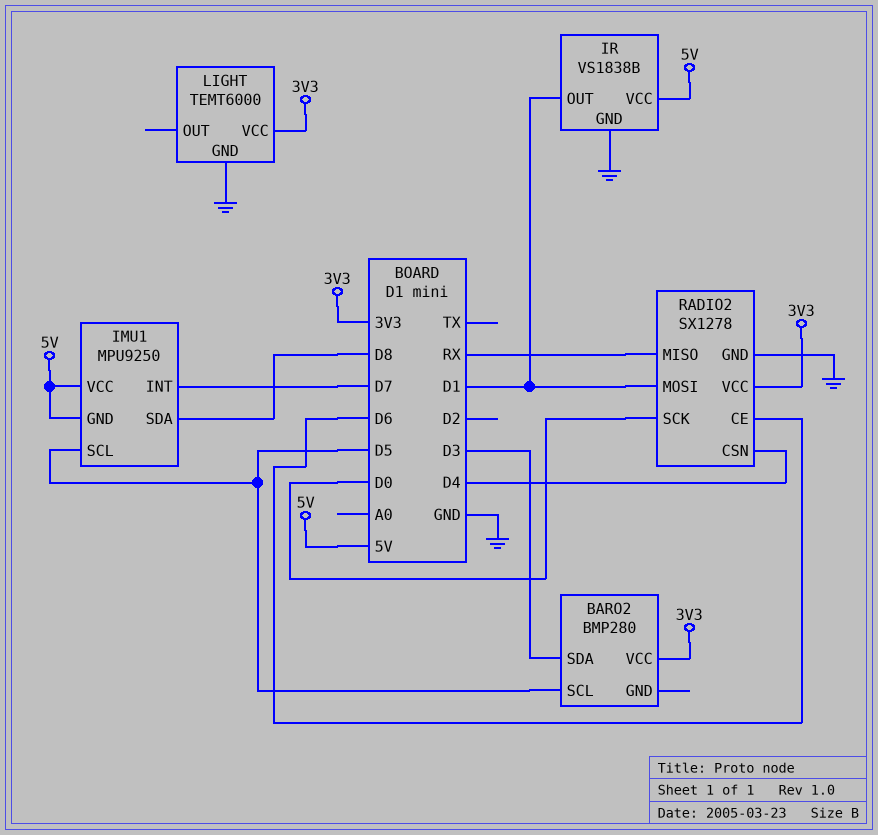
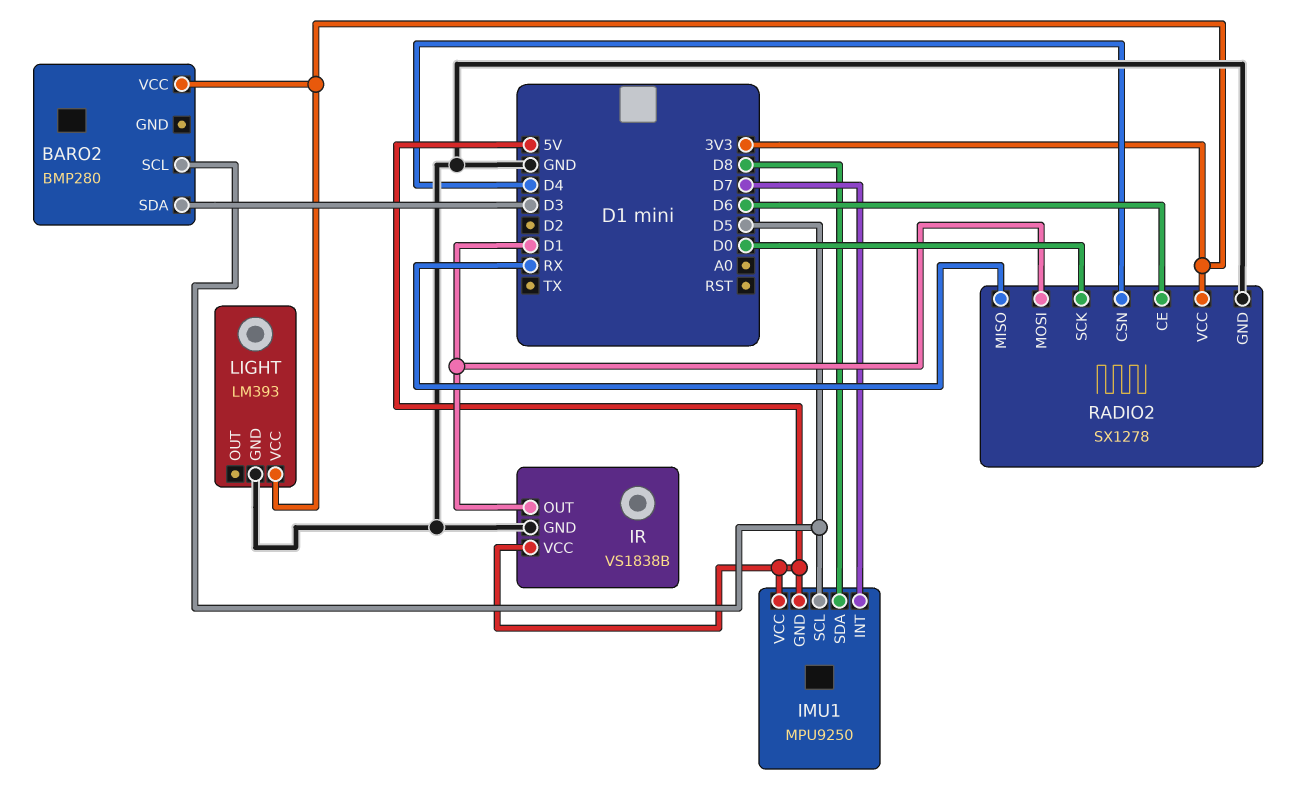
LIGHT: TEMT6000 -> LM393

